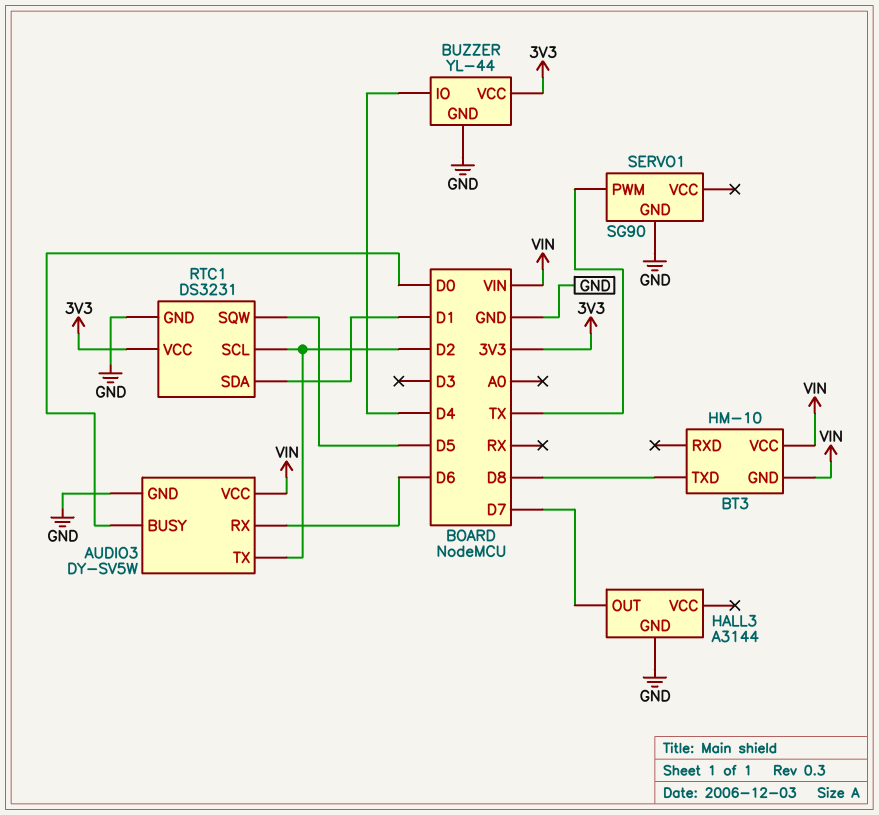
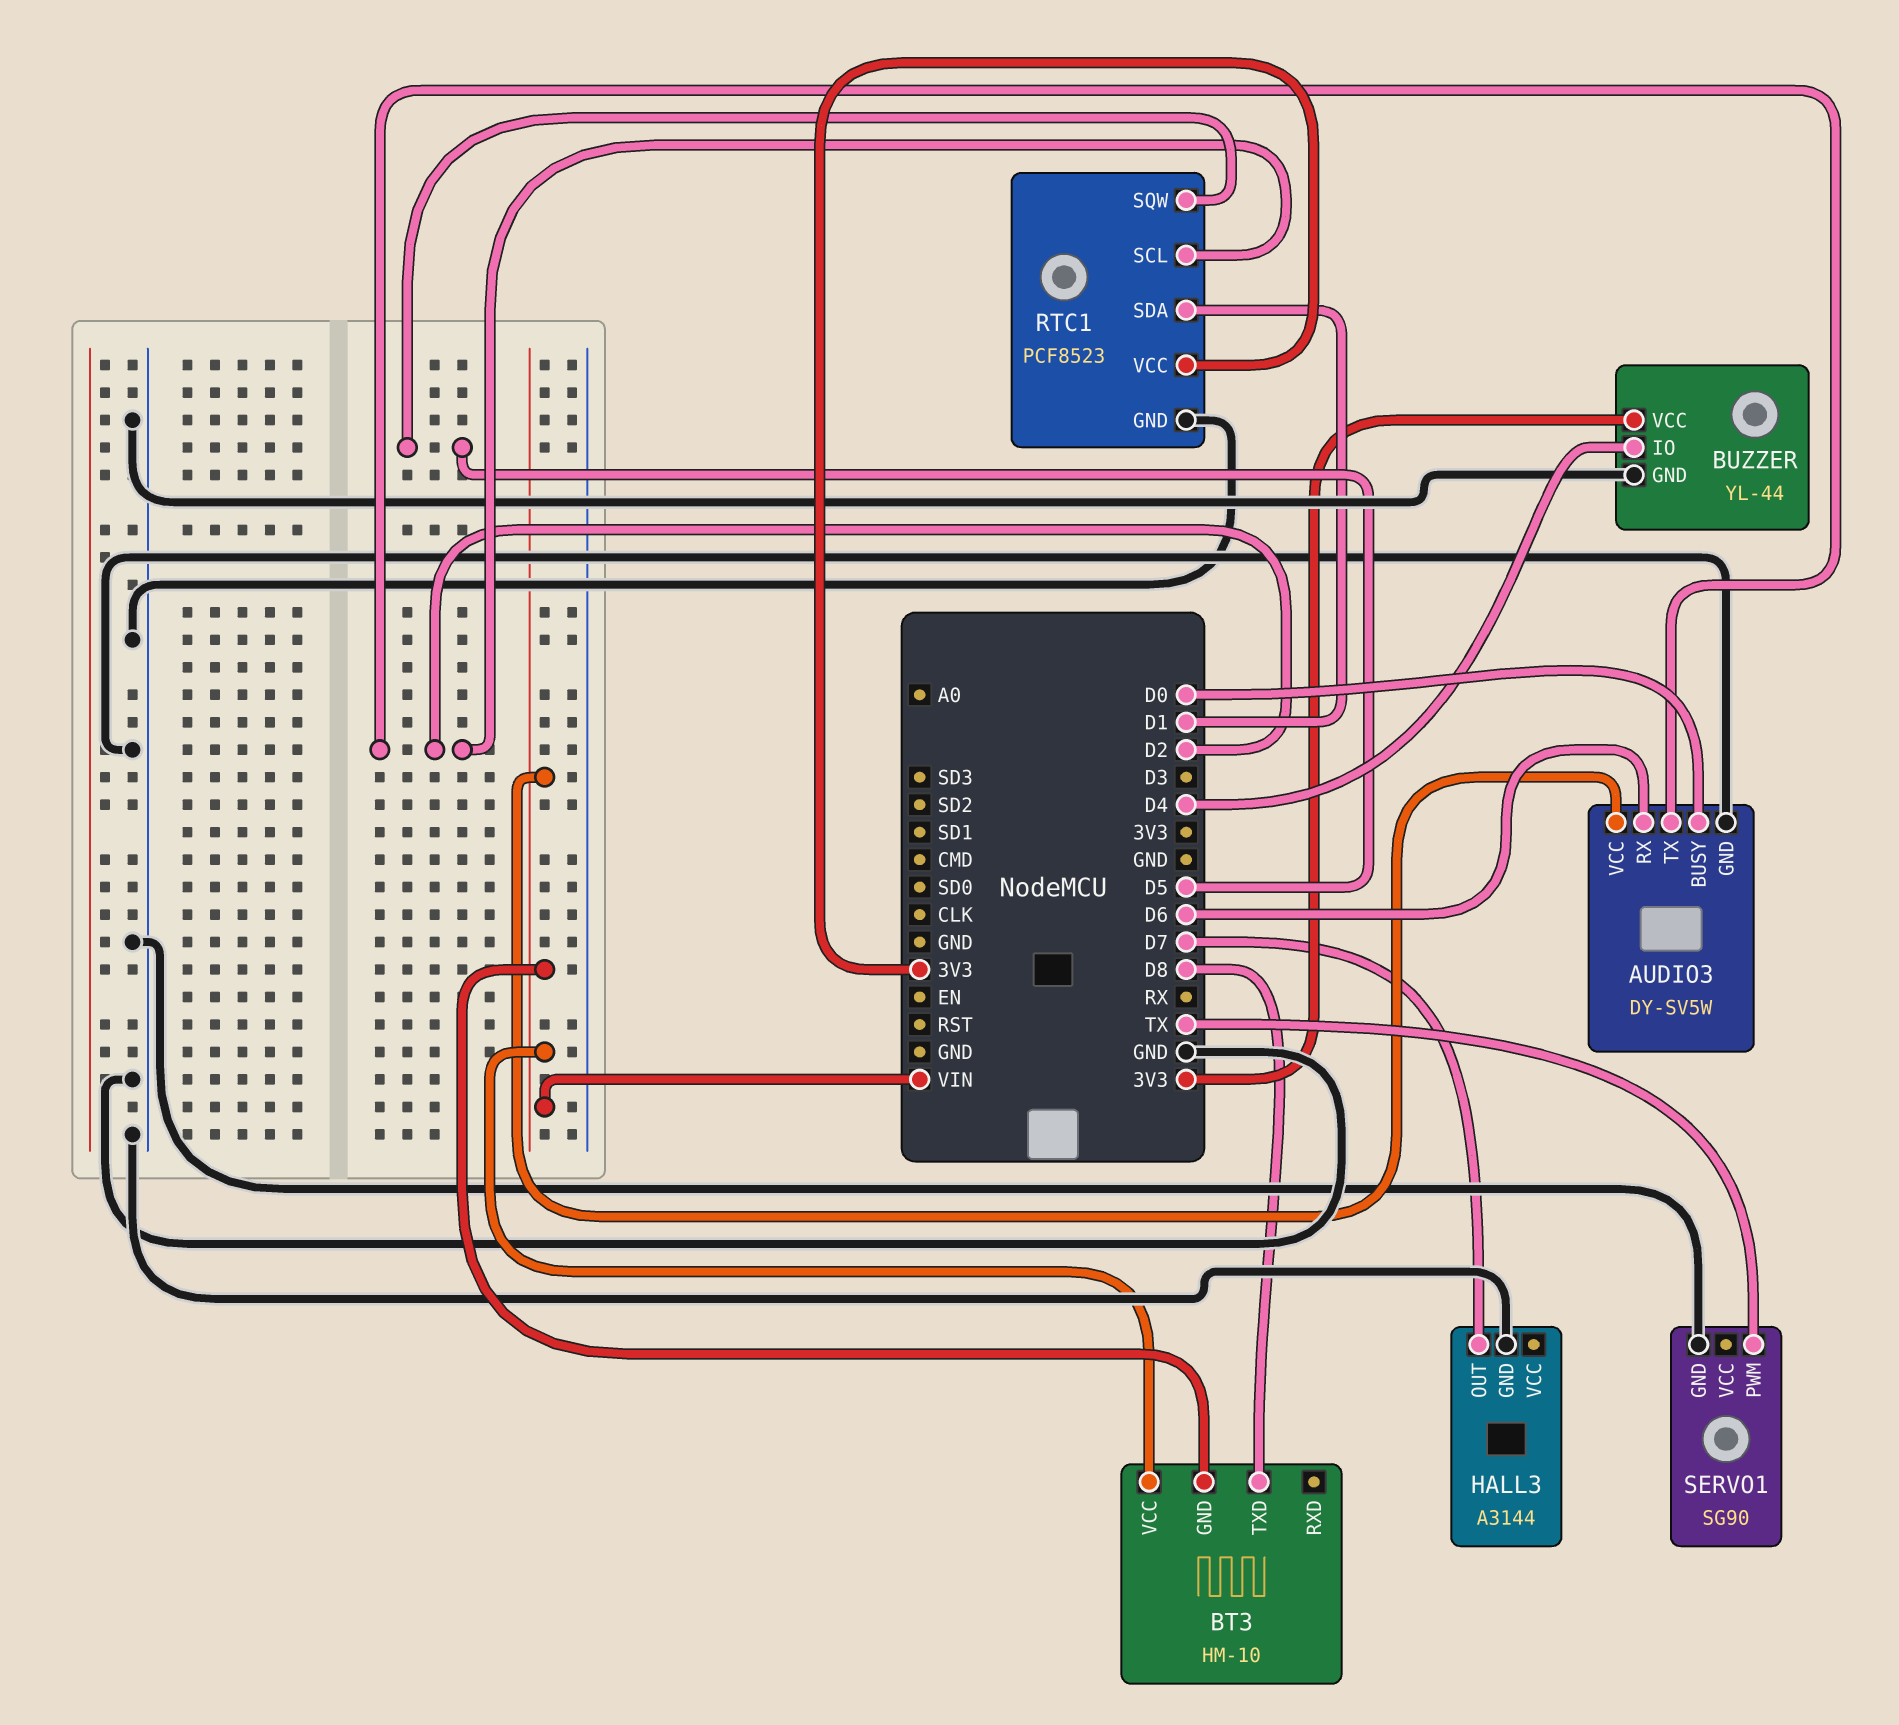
RTC1: DS3231 -> PCF8523

